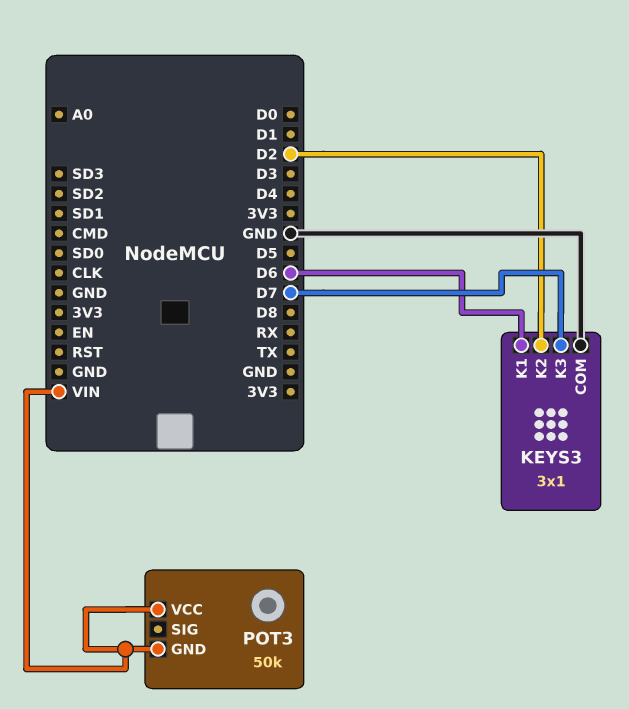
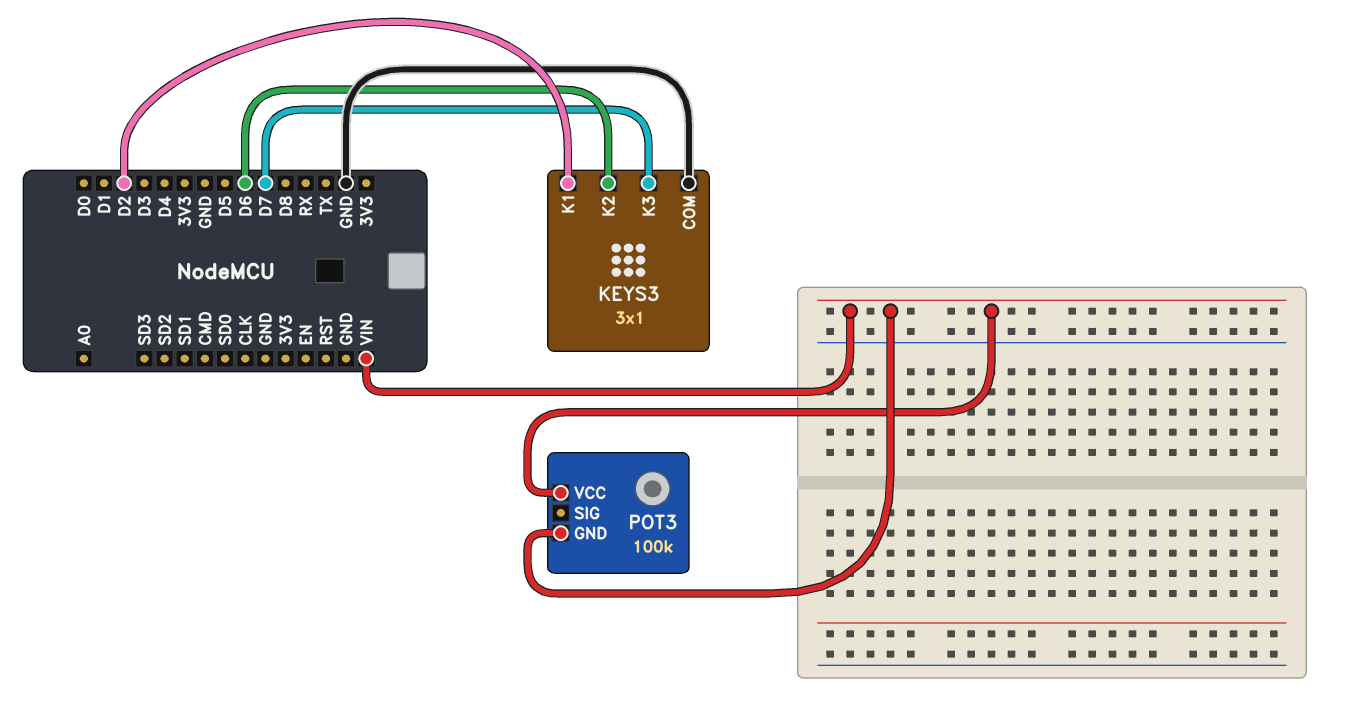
KEYS3 pin K1: D6 -> D2
KEYS3 pin K2: D2 -> D6
POT3: 50k -> 100k

